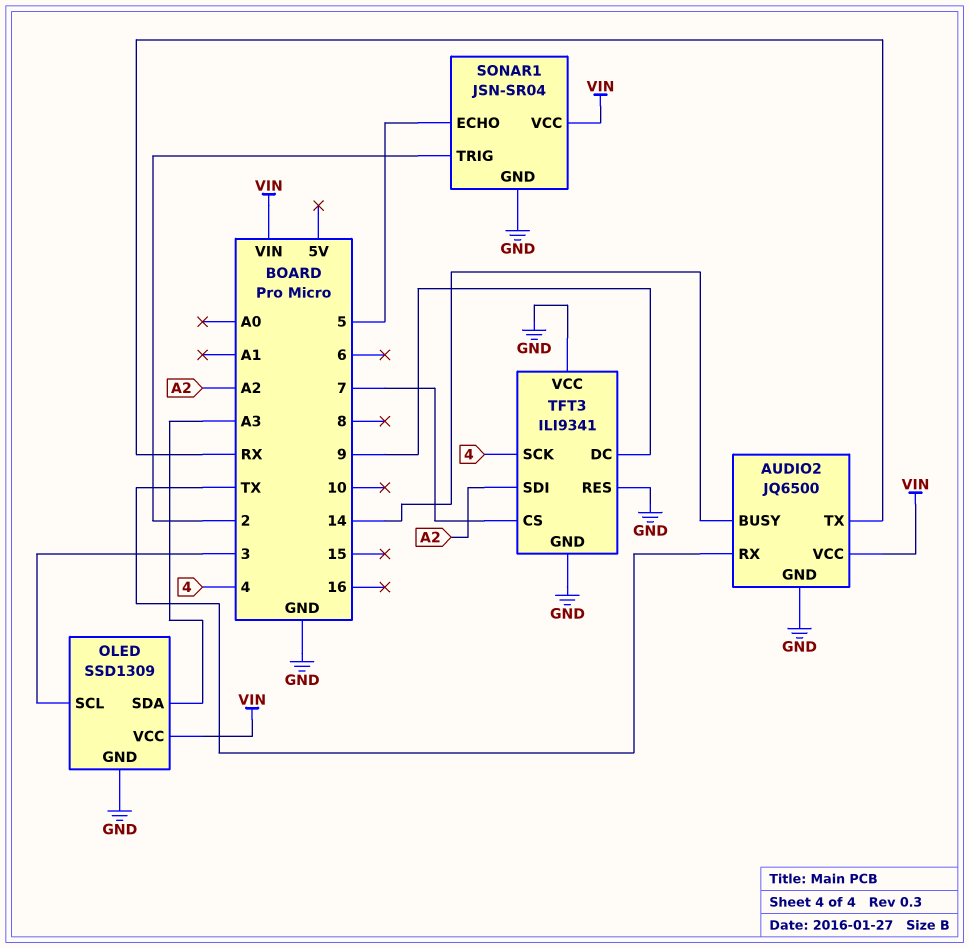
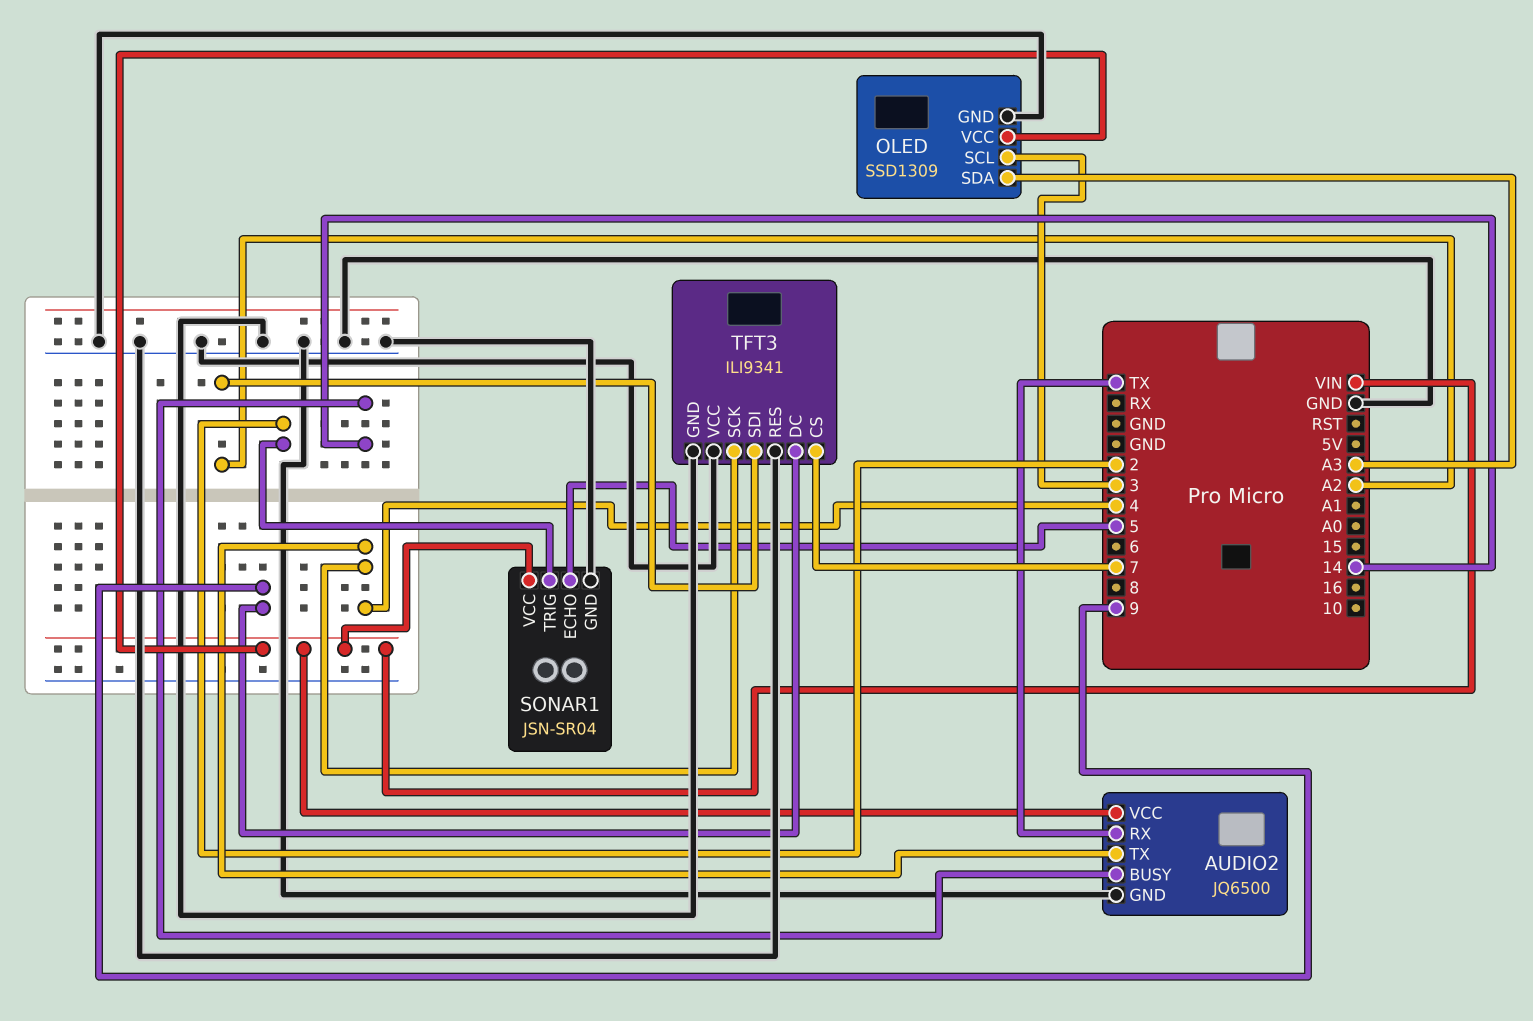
AUDIO2 pin TX: RX -> 4

